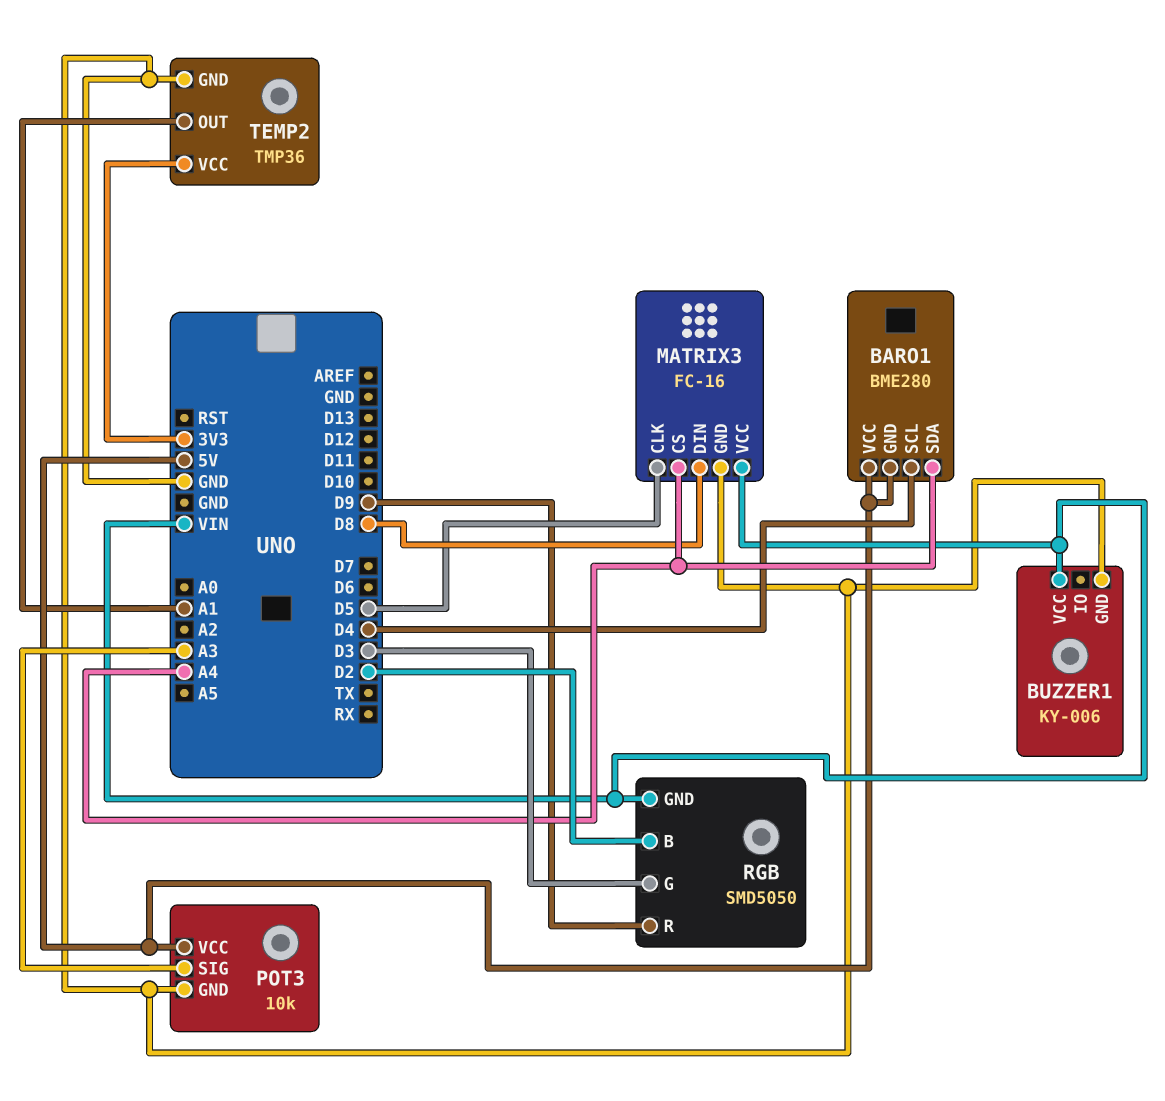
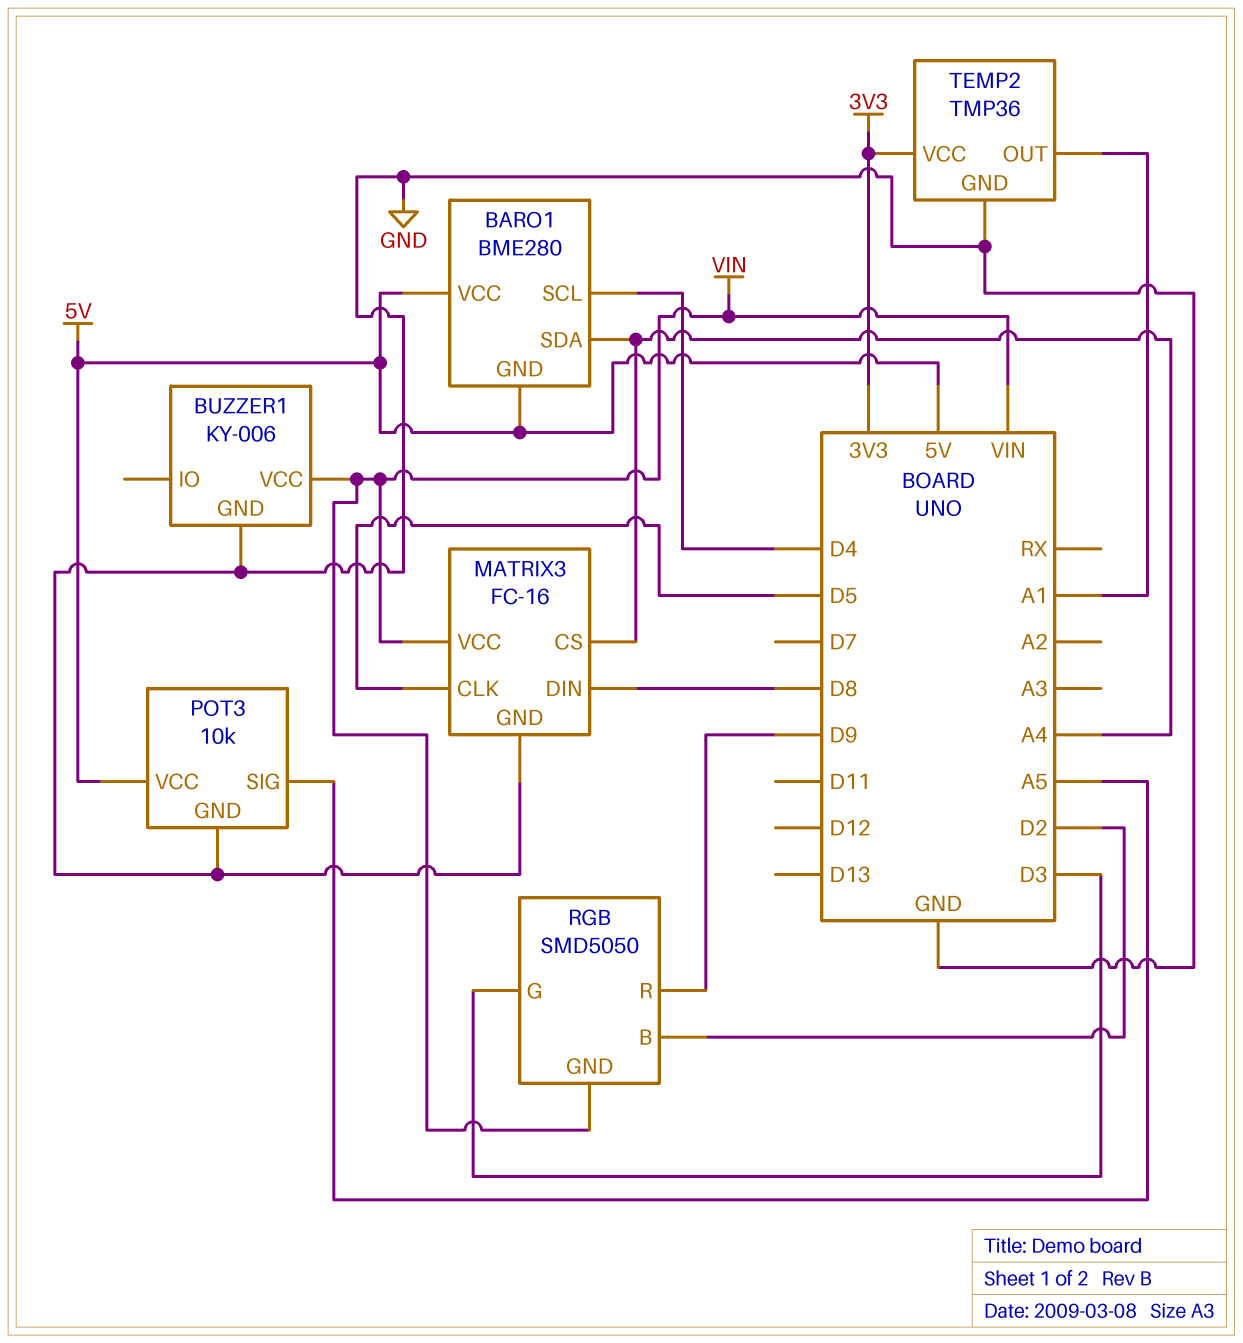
POT3 pin SIG: A3 -> A5

